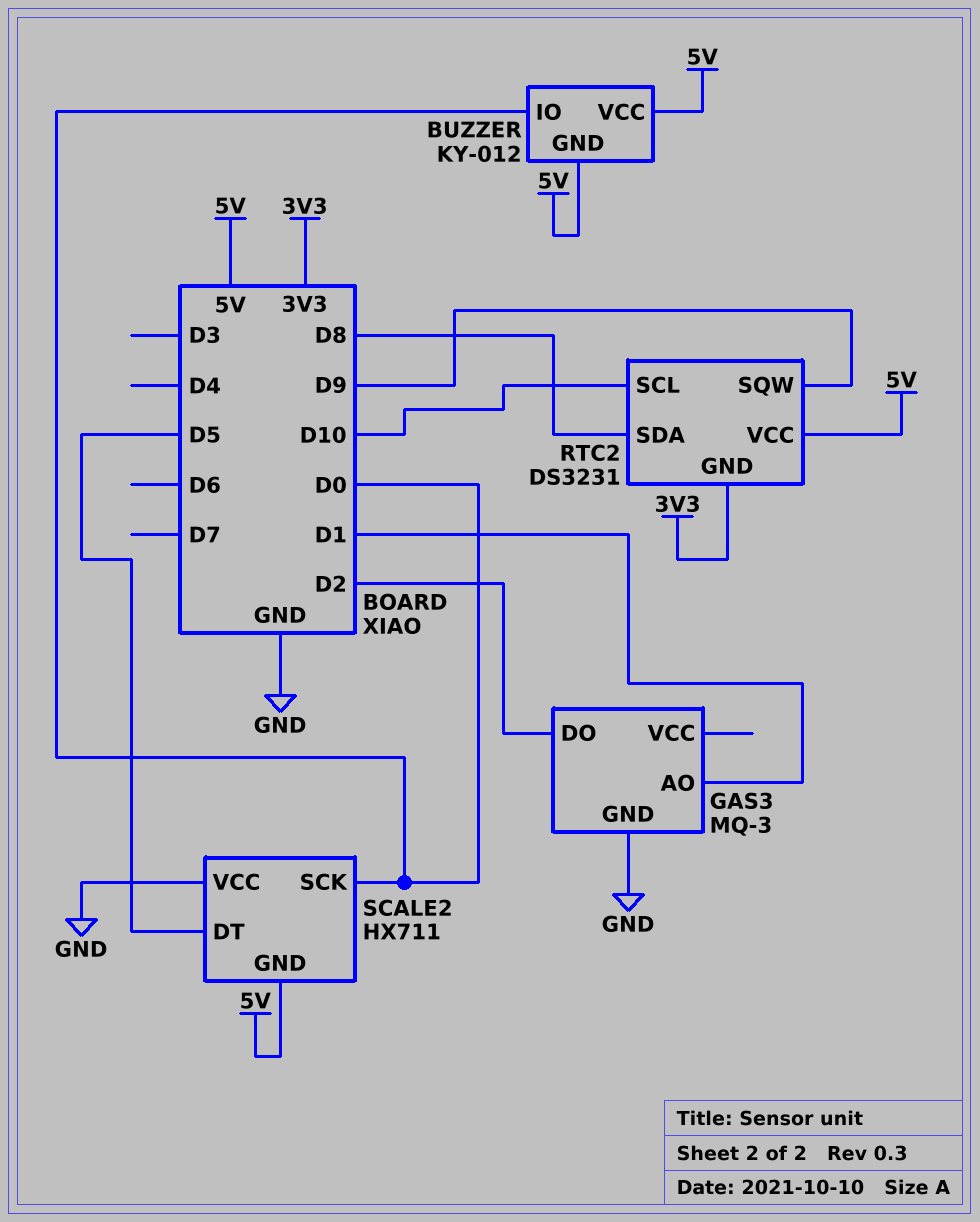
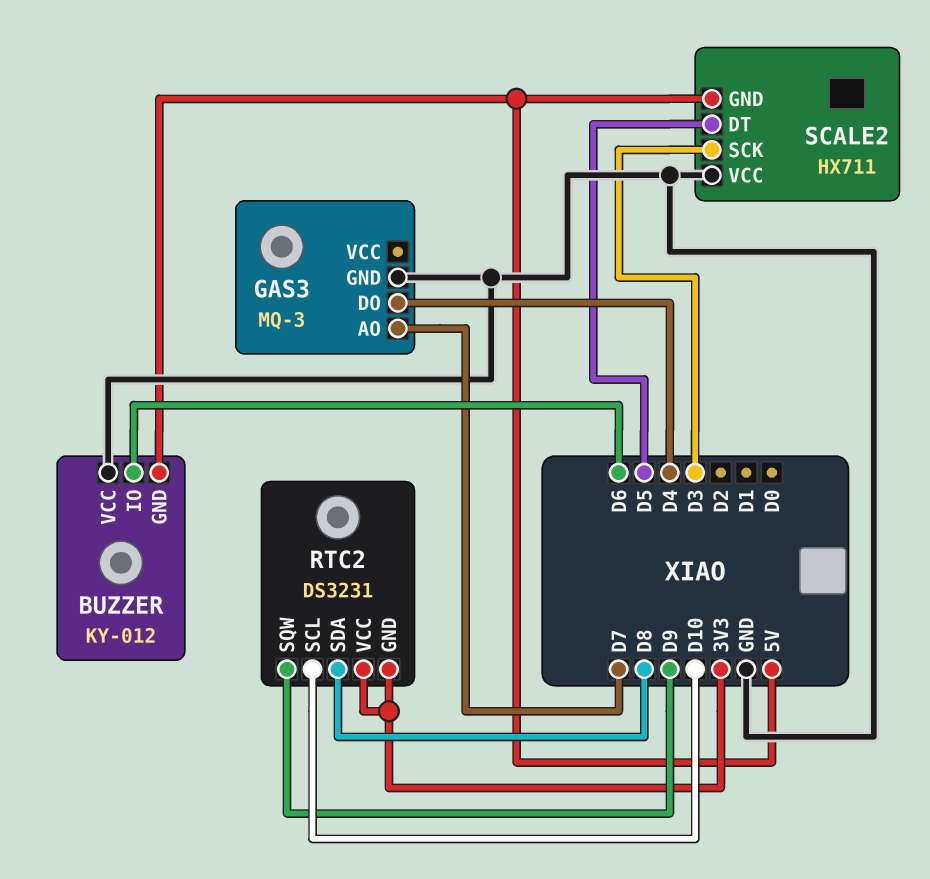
BUZZER pin IO: D0 -> D6
BUZZER pin VCC: 5V -> GND
GAS3 pin AO: D1 -> D7
GAS3 pin DO: D2 -> D4
RTC2 pin VCC: 5V -> 3V3
SCALE2 pin SCK: D0 -> D3

